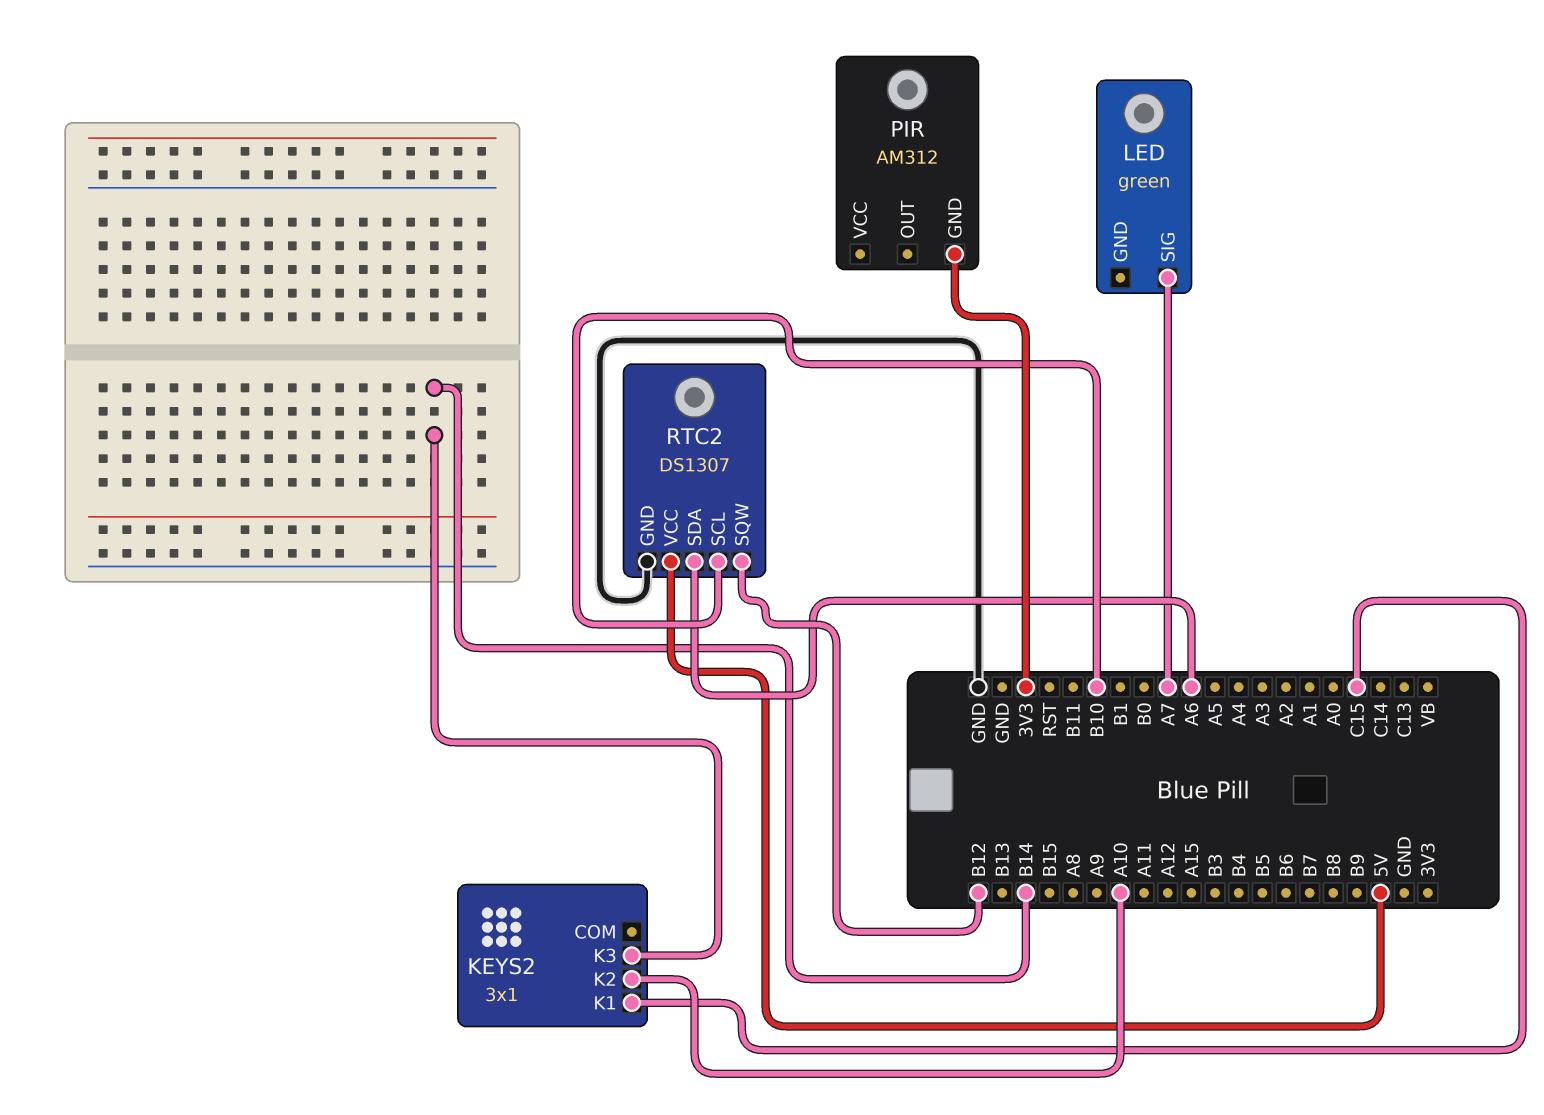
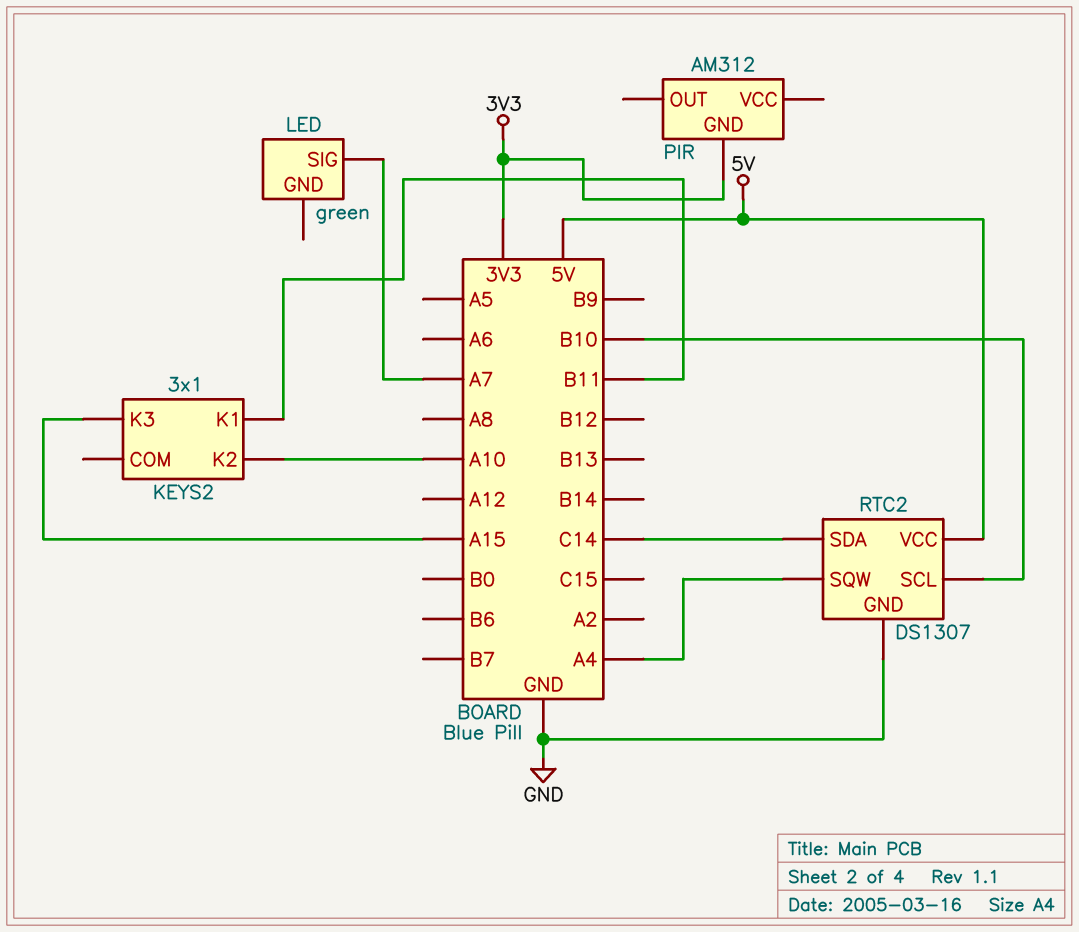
KEYS2 pin K1: C15 -> B11
KEYS2 pin K3: B14 -> A15
RTC2 pin SDA: A6 -> C14
RTC2 pin SQW: B12 -> A4

